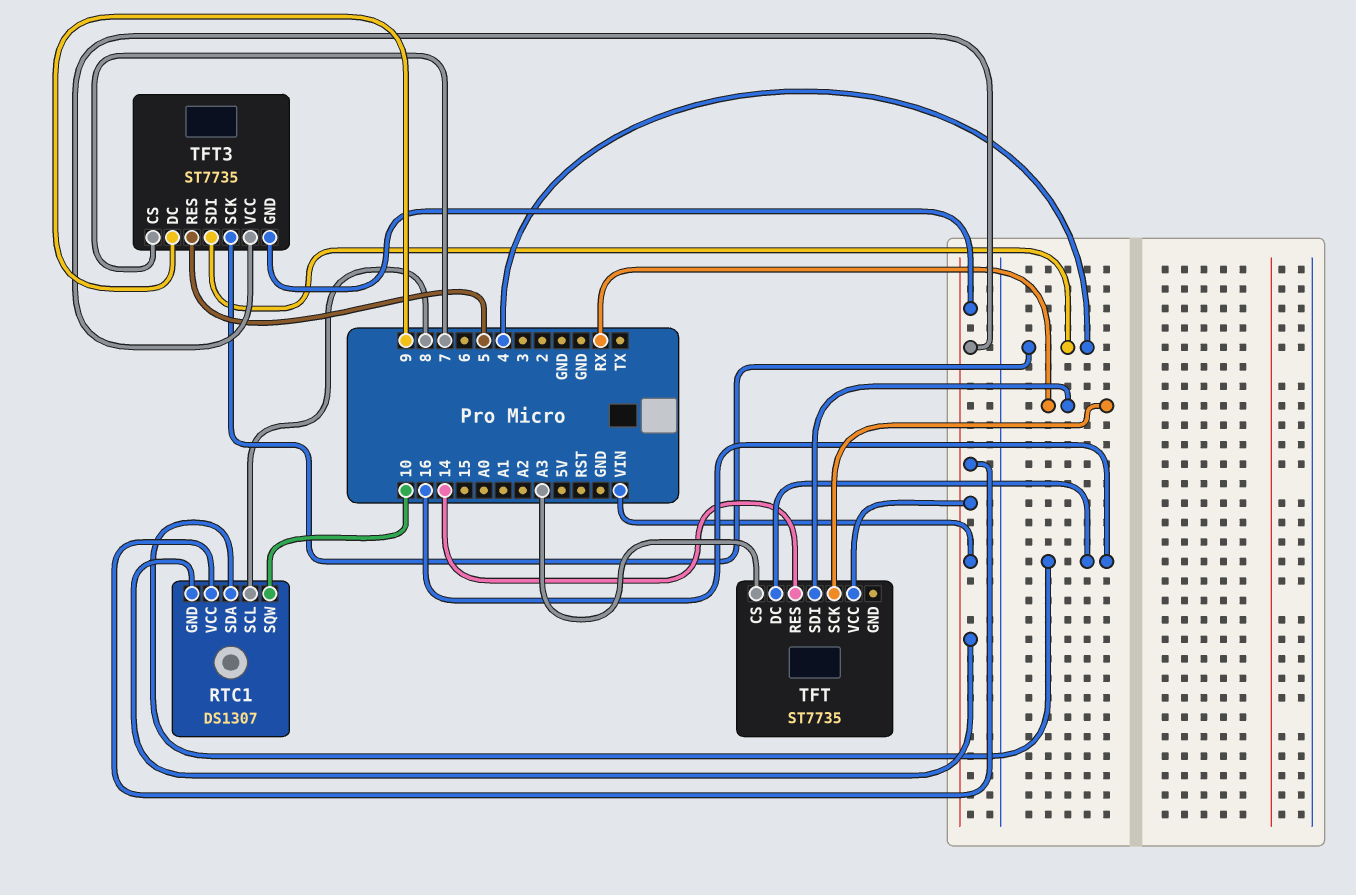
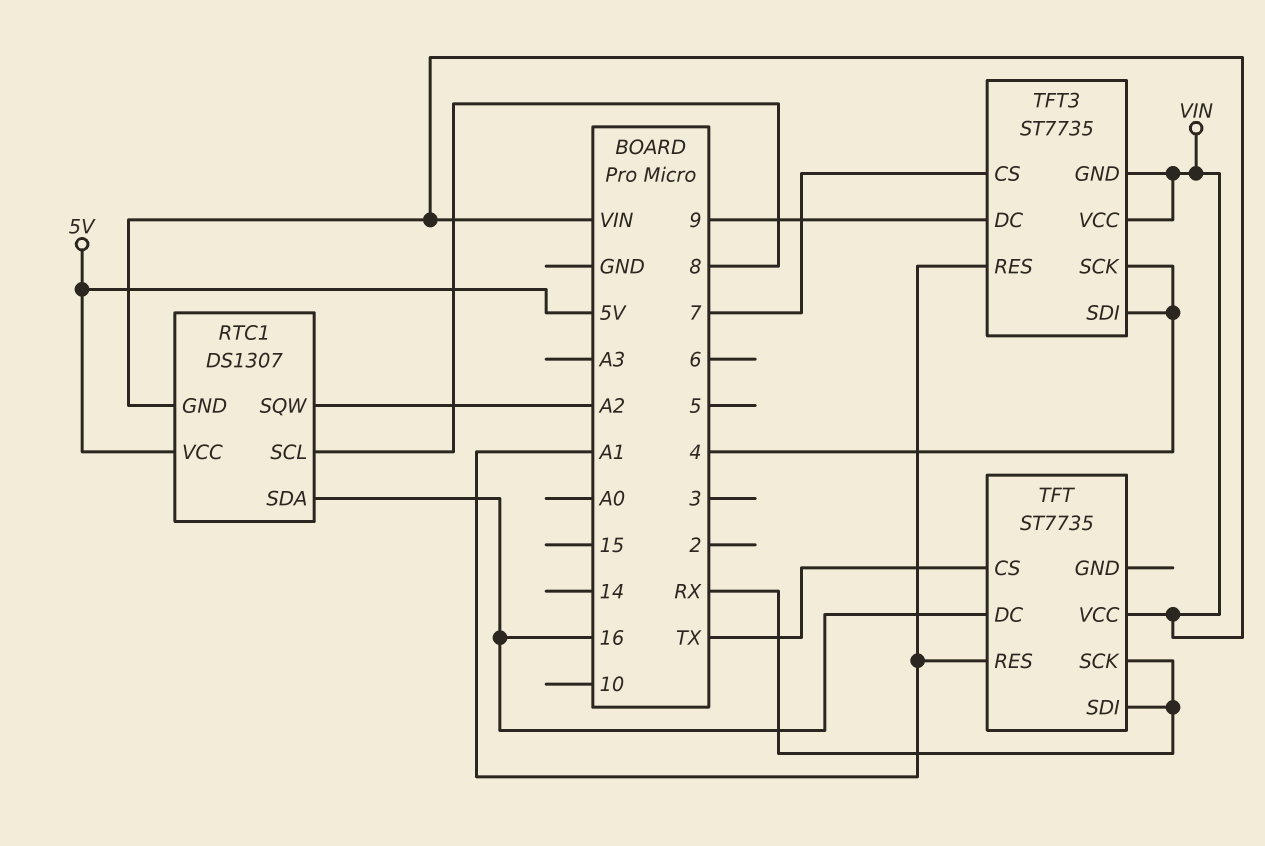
RTC1 pin SQW: 10 -> A2
RTC1 pin VCC: VIN -> 5V
TFT pin CS: A3 -> TX
TFT pin RES: 14 -> A1
TFT3 pin RES: 5 -> A1

